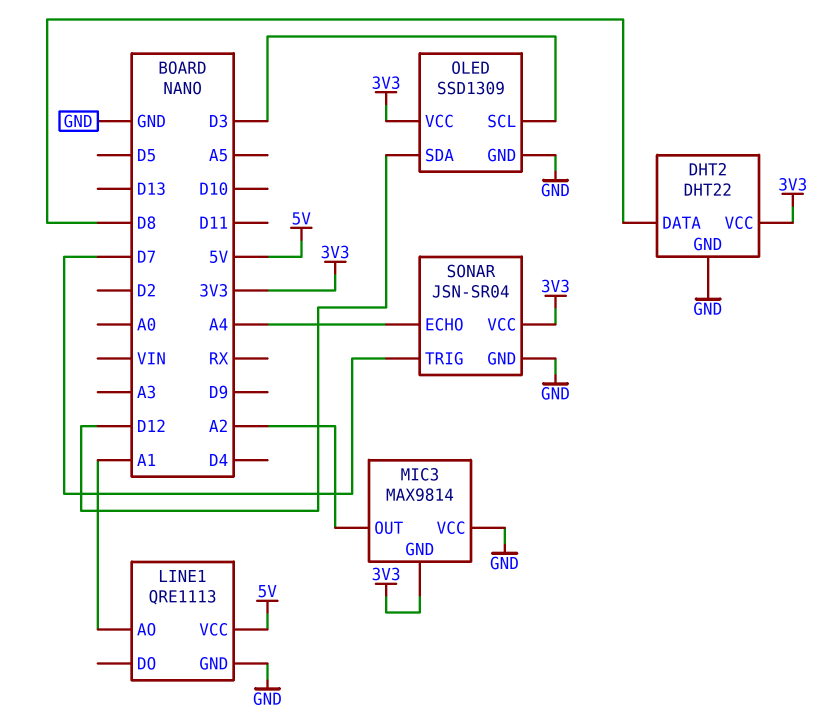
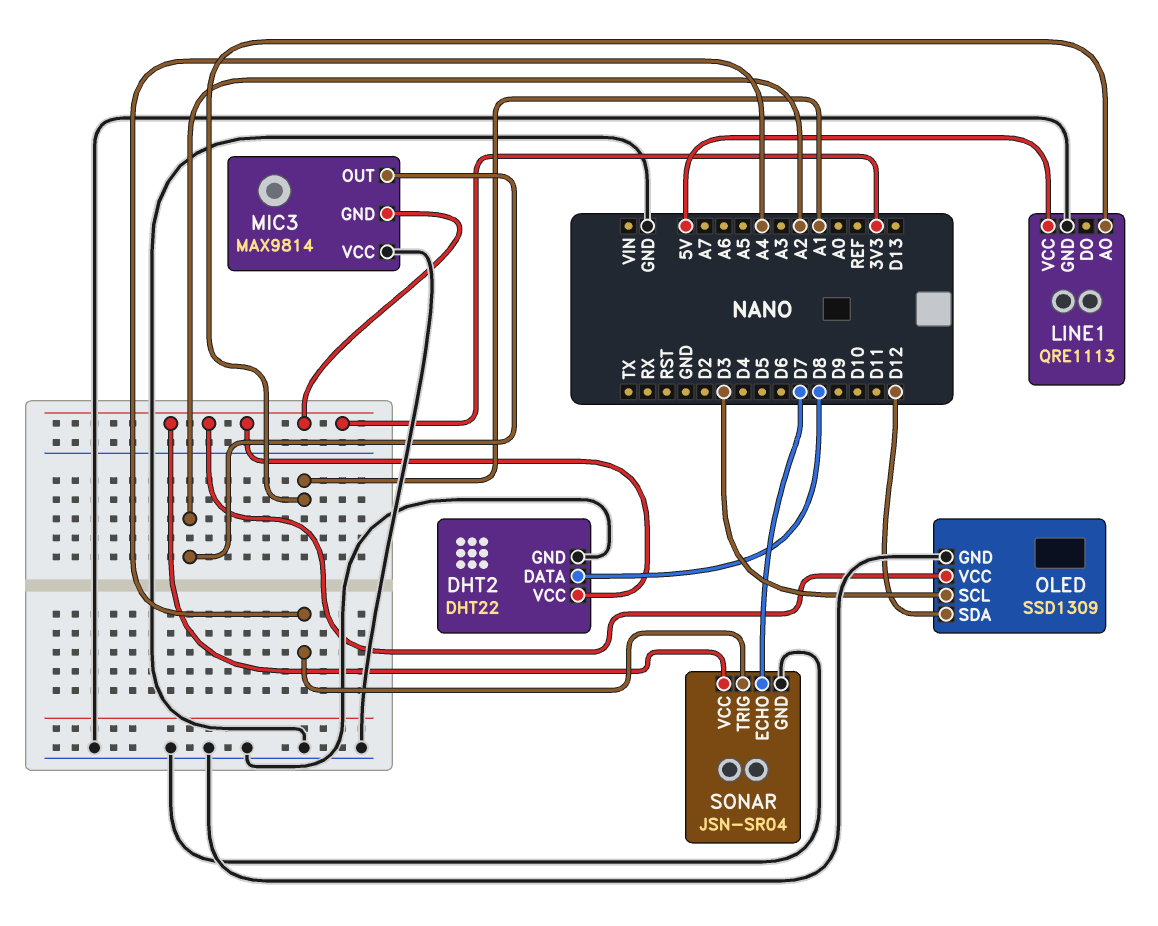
SONAR pin ECHO: A4 -> D7
SONAR pin TRIG: D7 -> A4

